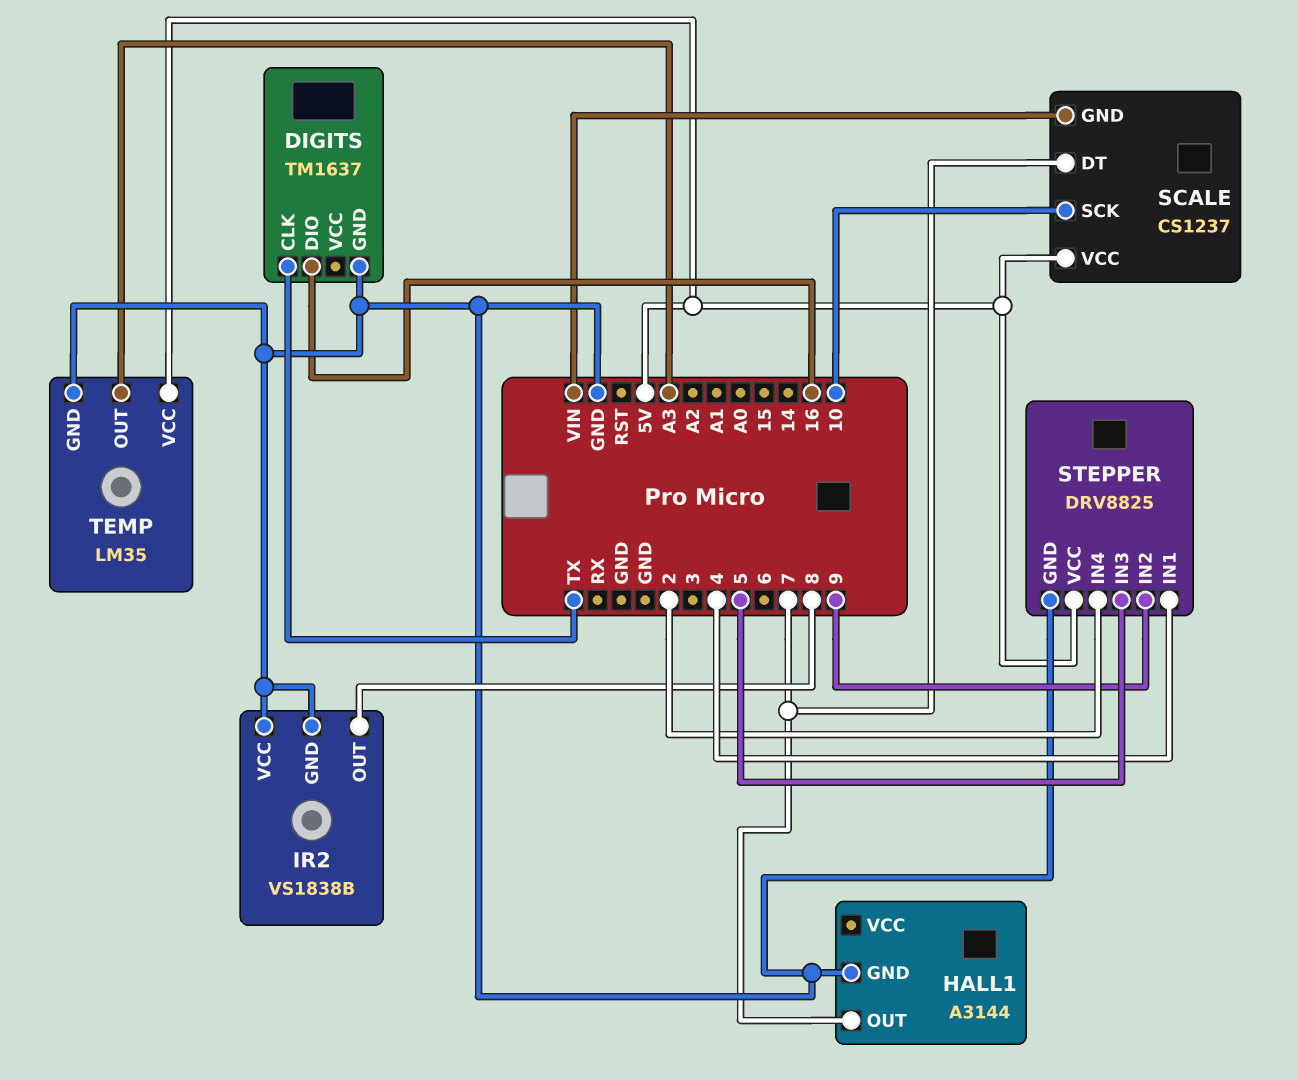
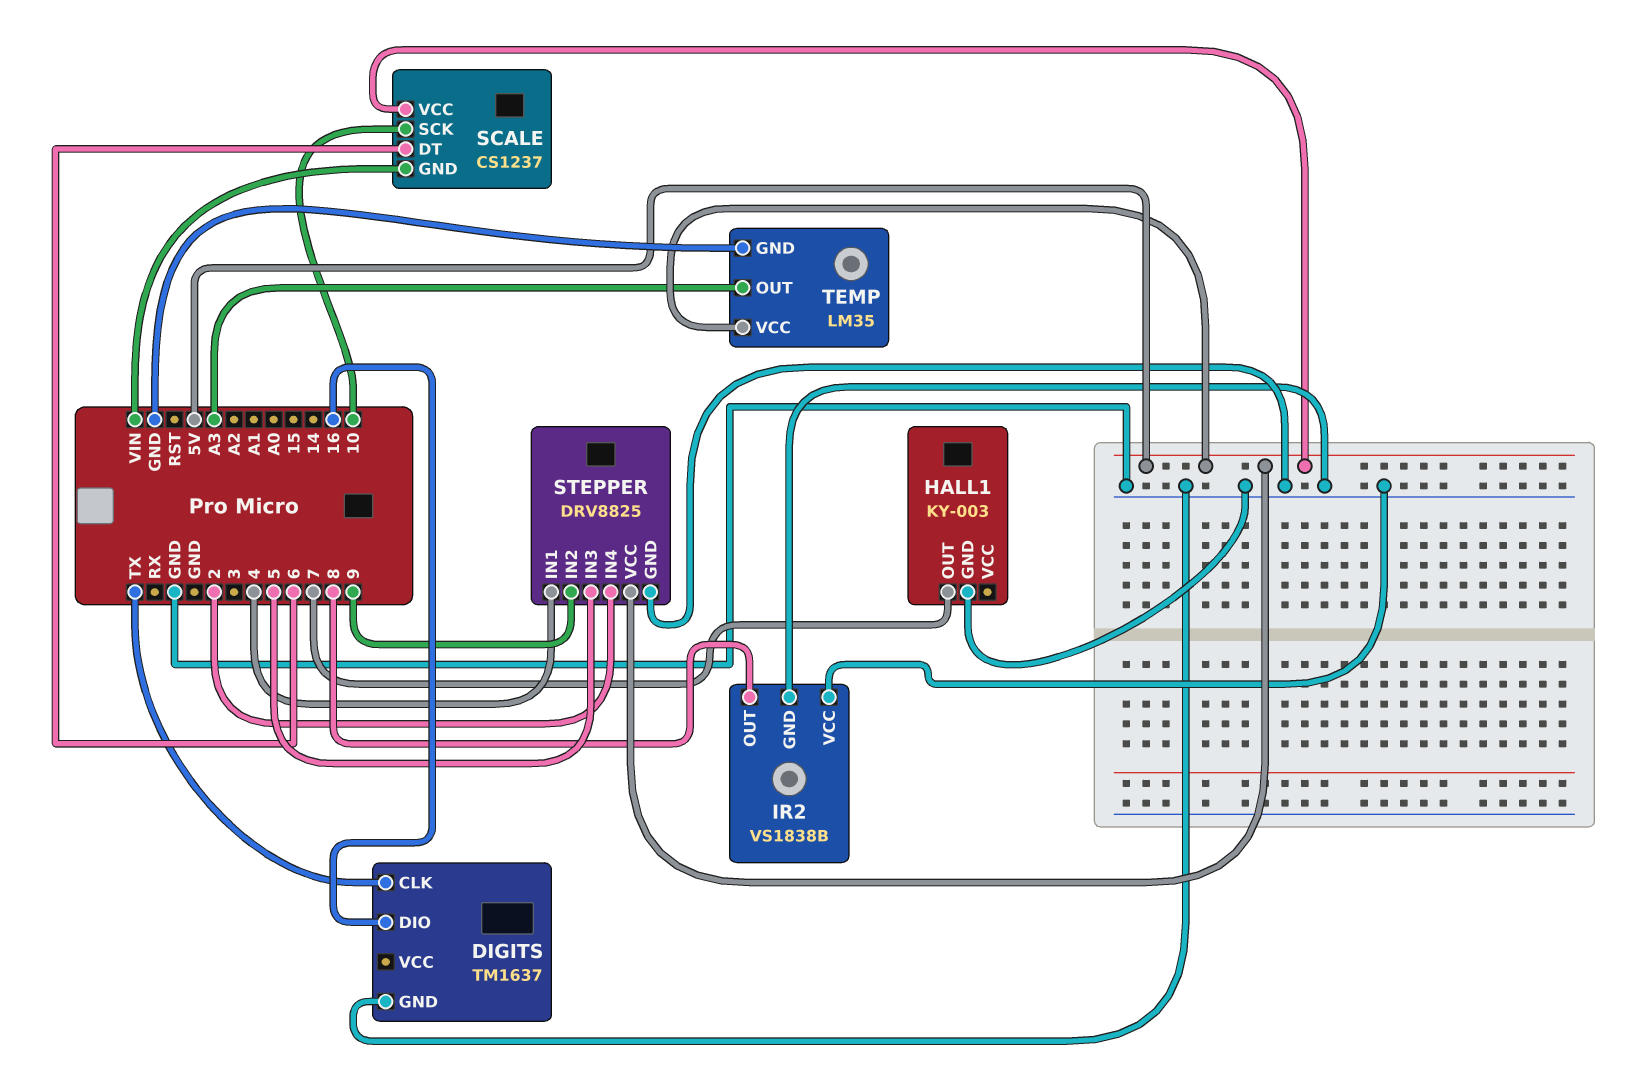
HALL1: A3144 -> KY-003
SCALE pin DT: 7 -> 6

